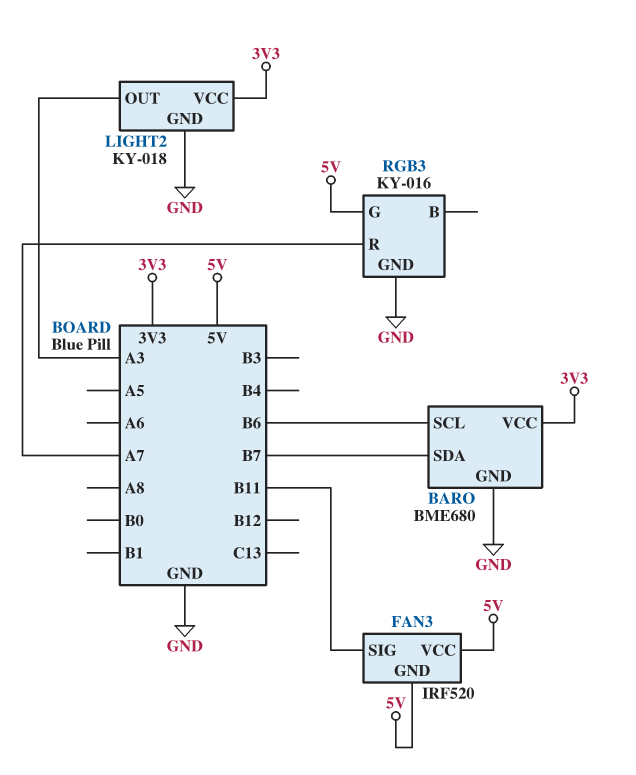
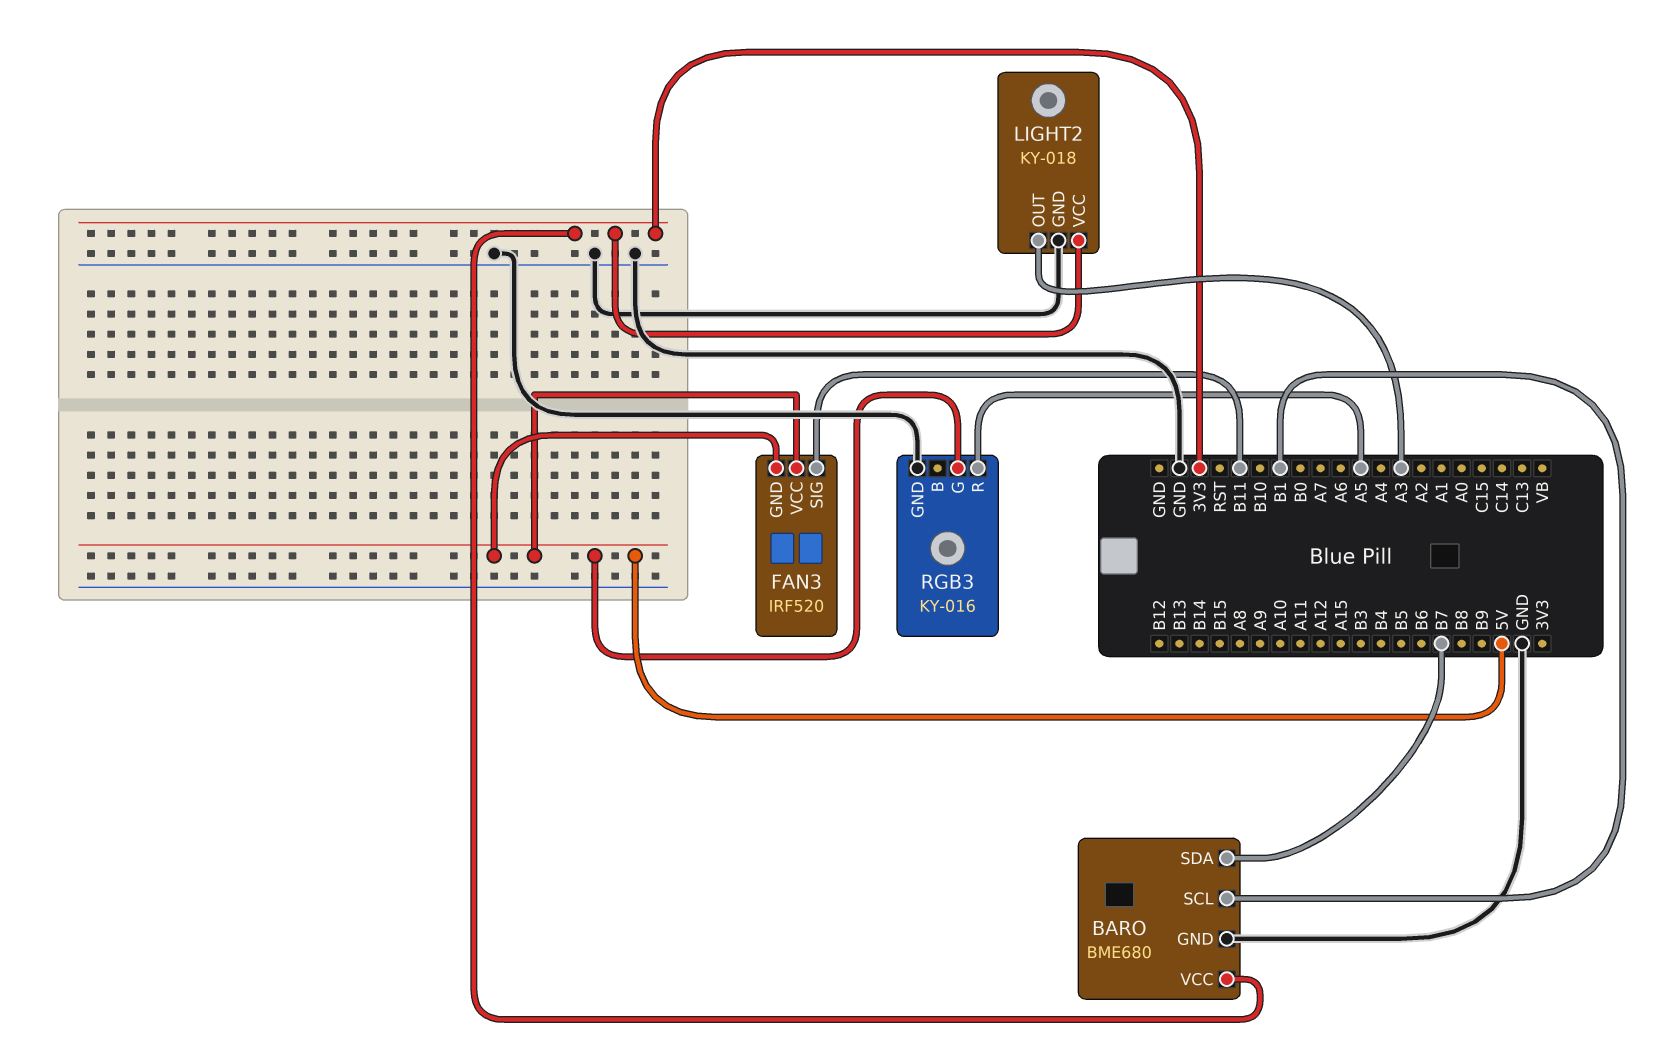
BARO pin SCL: B6 -> B1
RGB3 pin R: A7 -> A5

